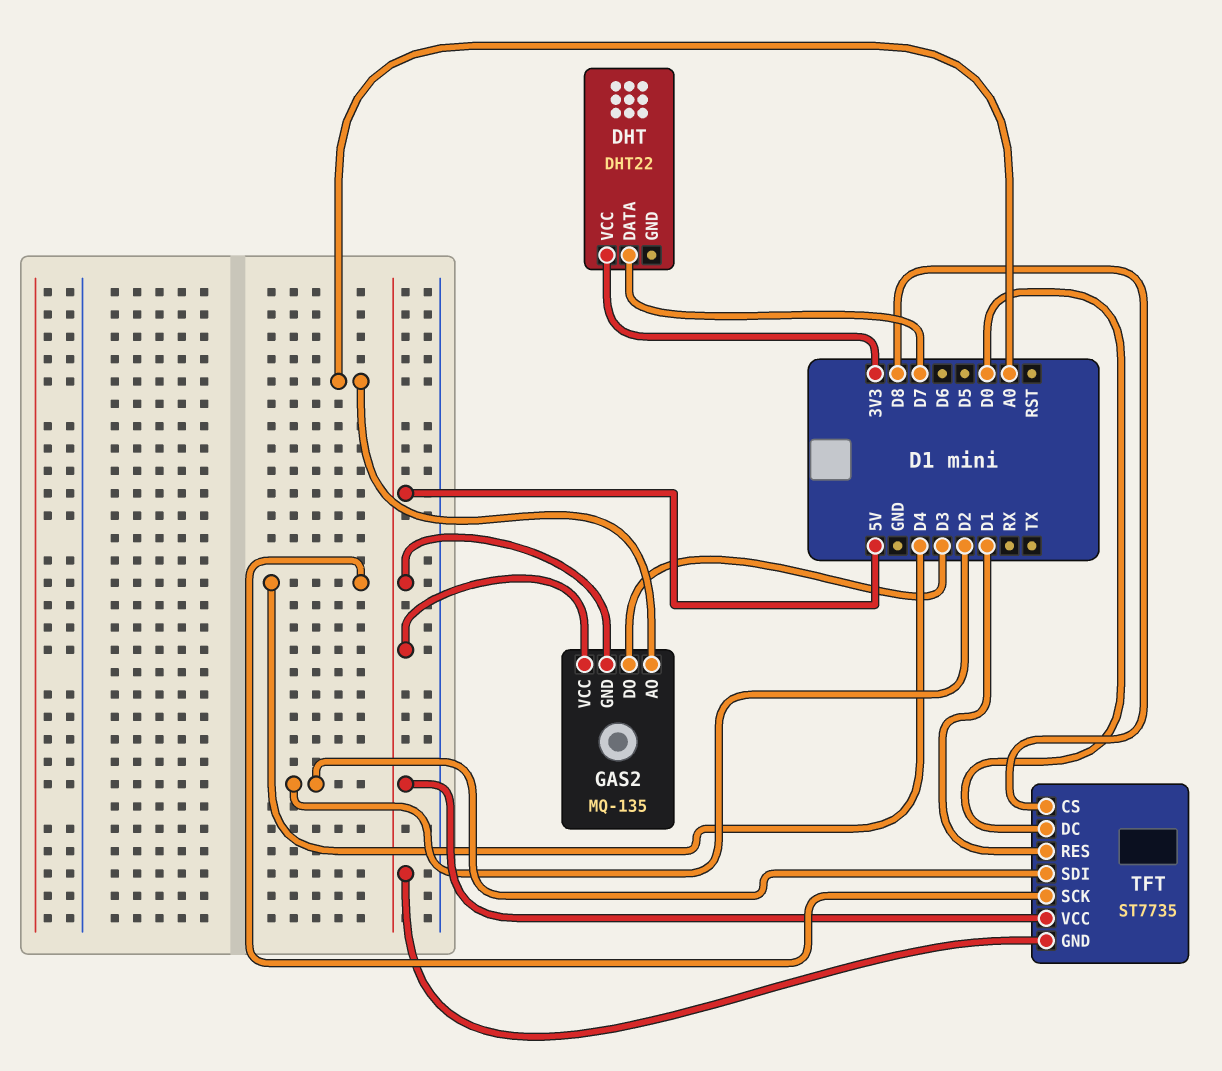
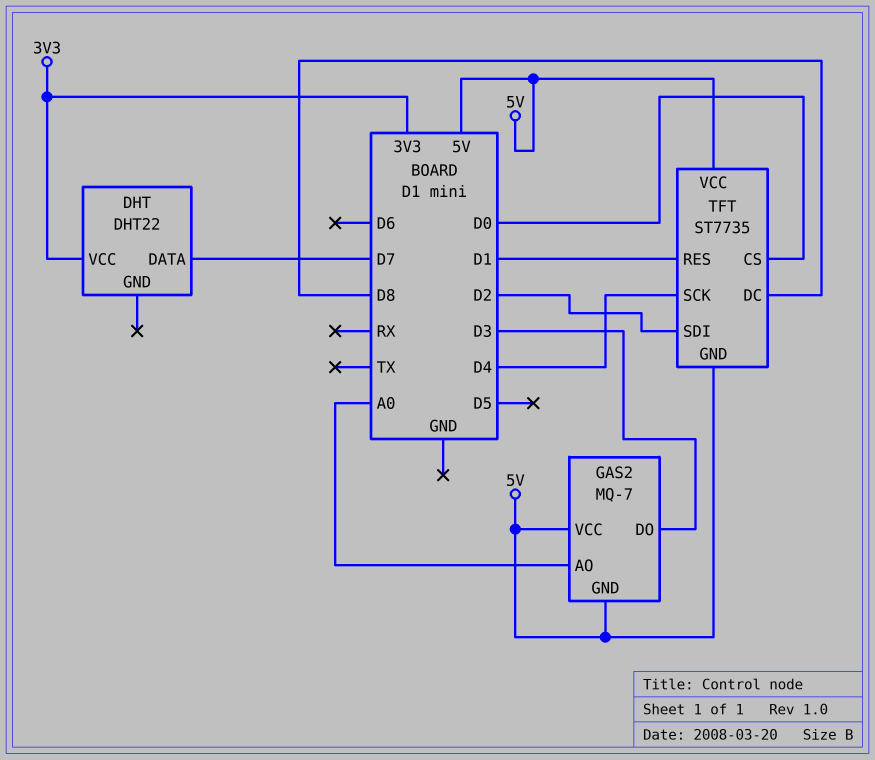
GAS2: MQ-135 -> MQ-7
TFT pin CS: D8 -> D0
TFT pin DC: D0 -> D8

